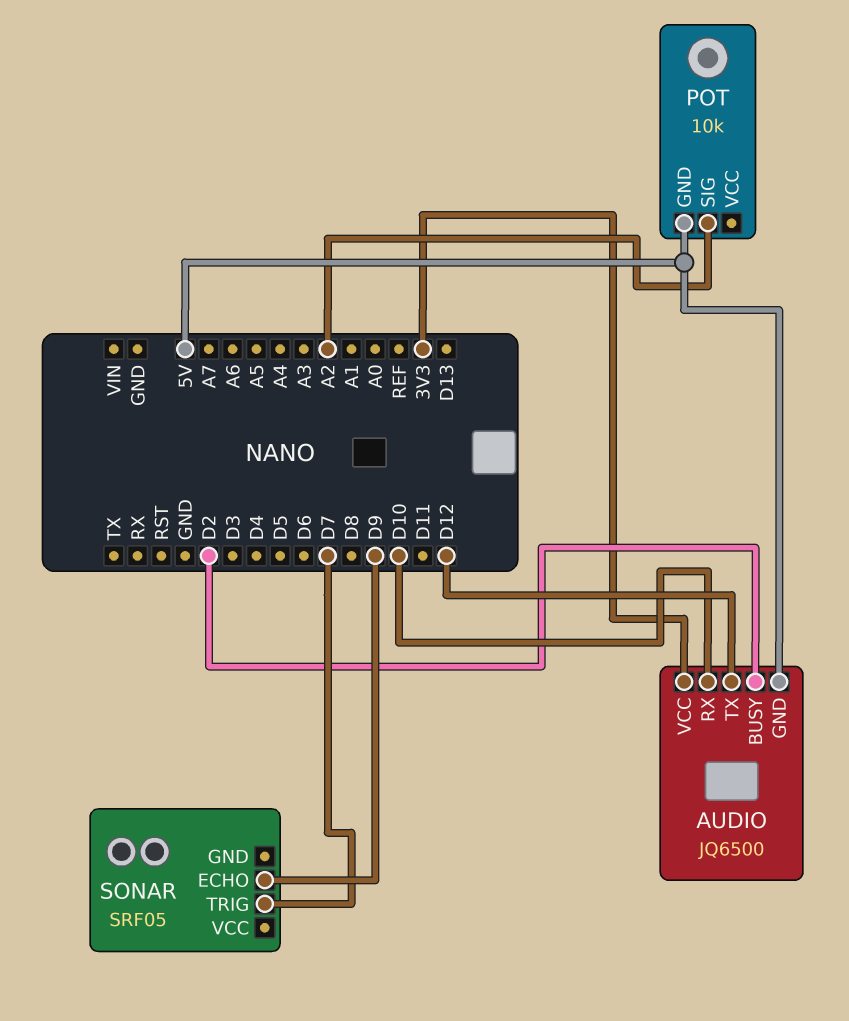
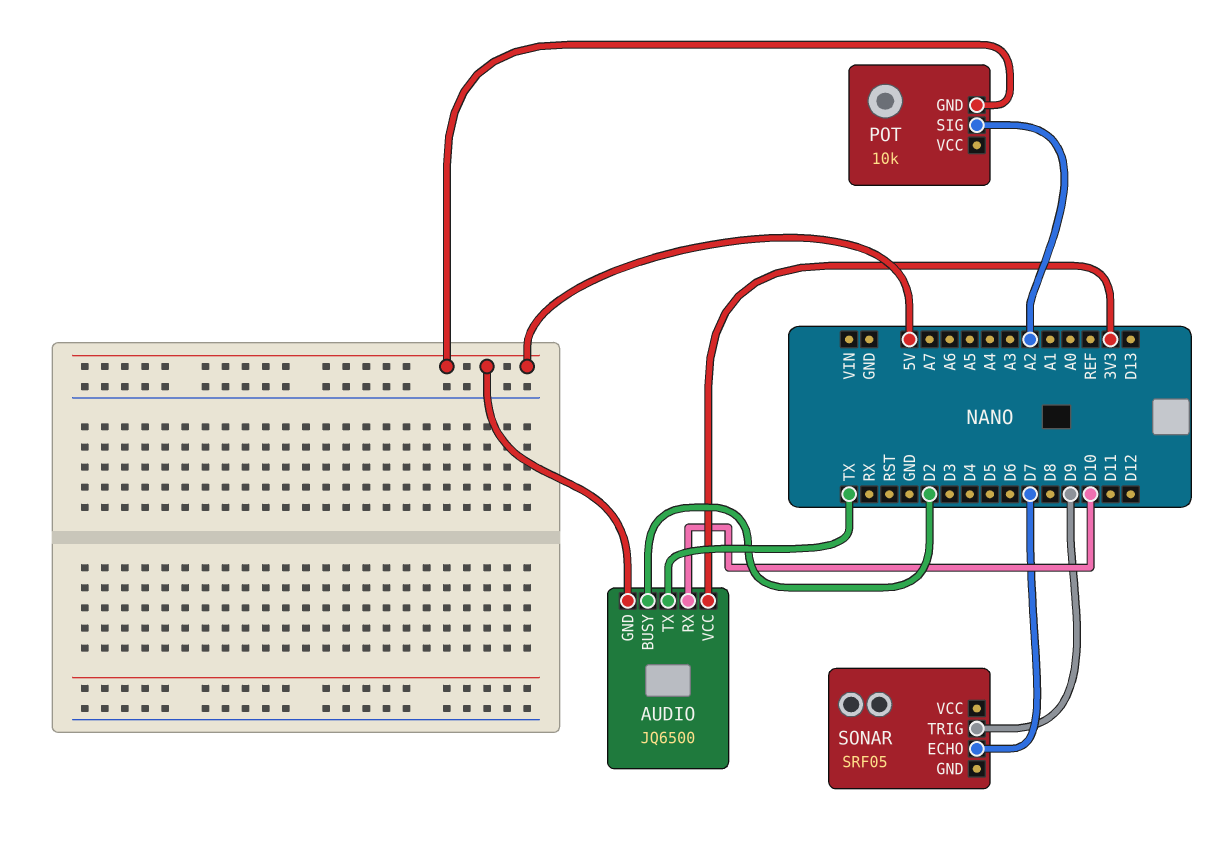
AUDIO pin TX: D12 -> TX
SONAR pin ECHO: D9 -> D7
SONAR pin TRIG: D7 -> D9

